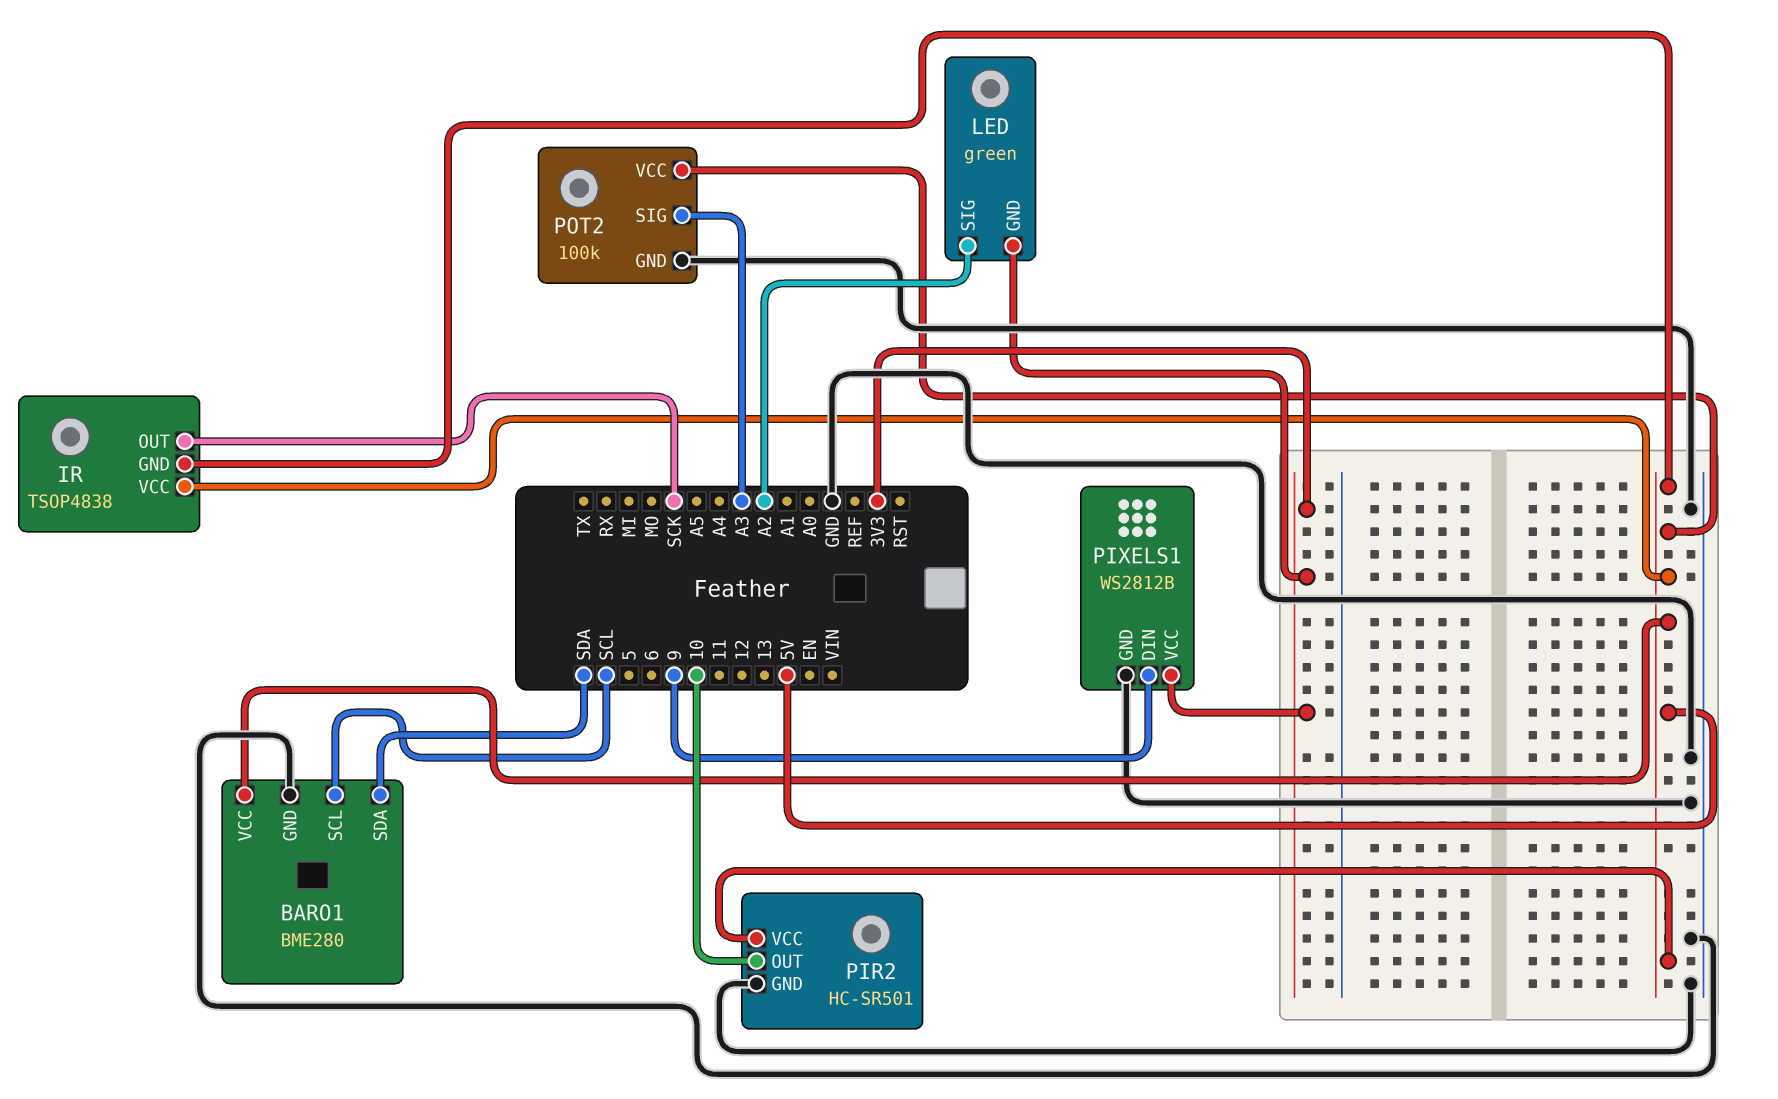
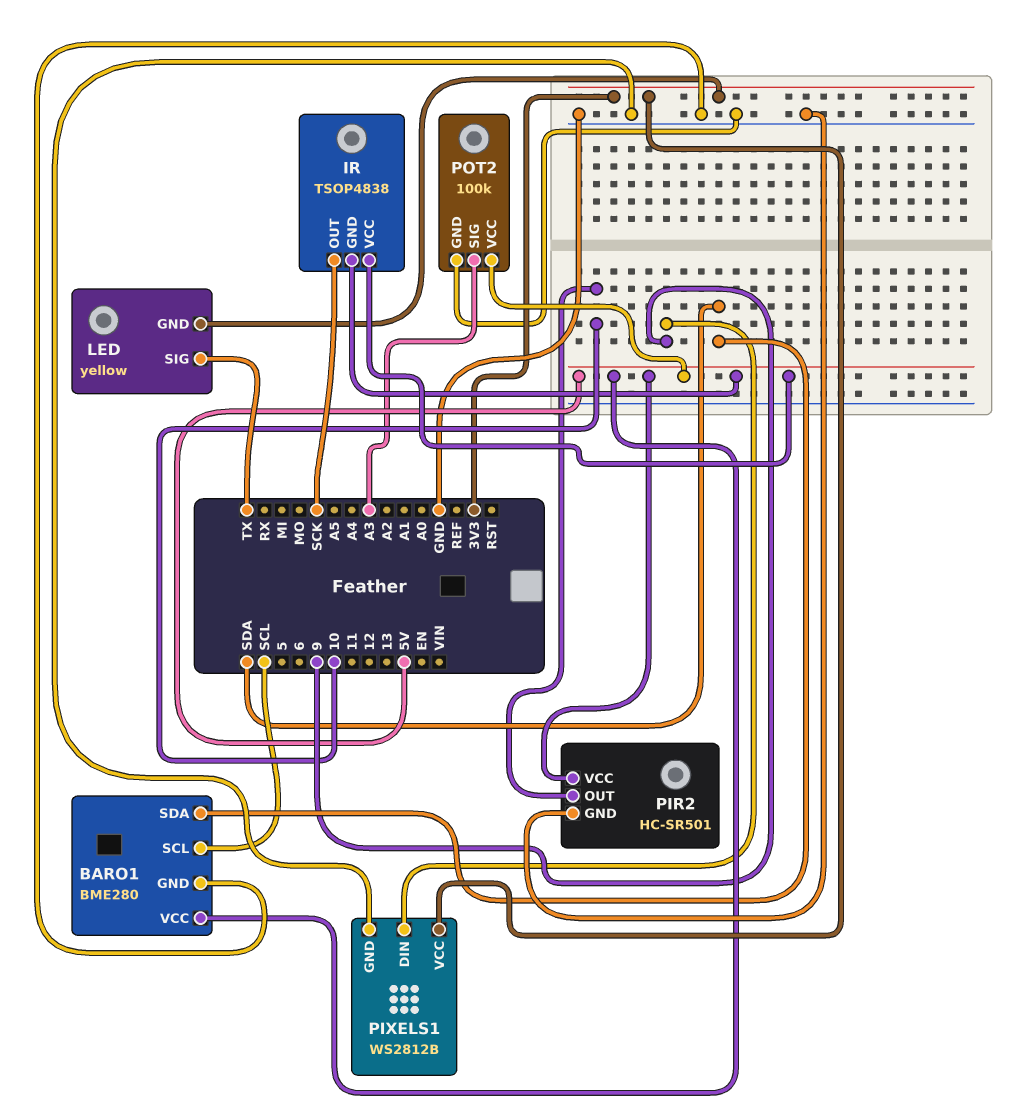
LED: green -> yellow
LED pin SIG: A2 -> TX

